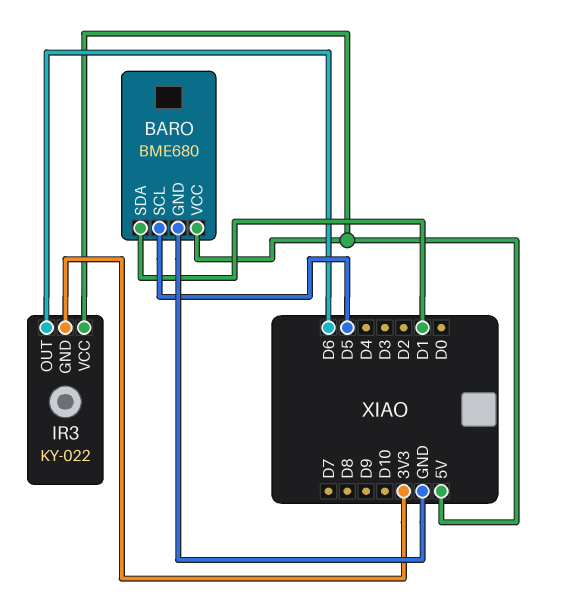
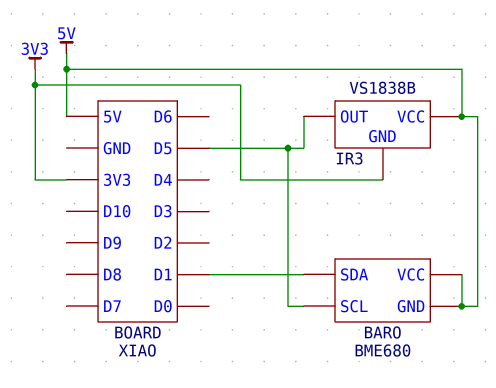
BARO pin GND: GND -> 5V
IR3: KY-022 -> VS1838B
IR3 pin OUT: D6 -> D5

